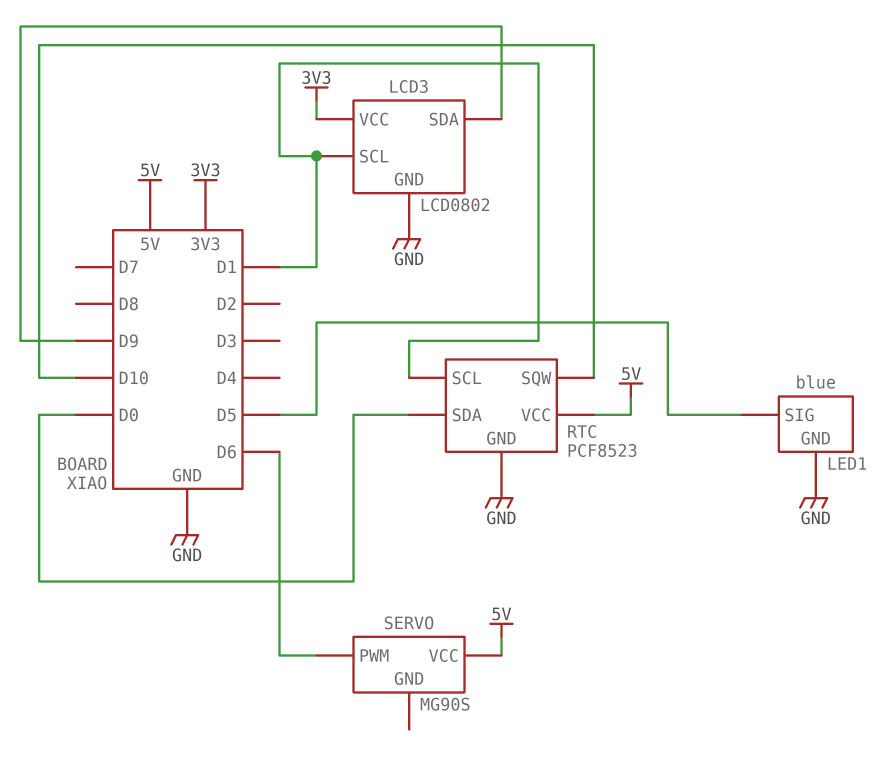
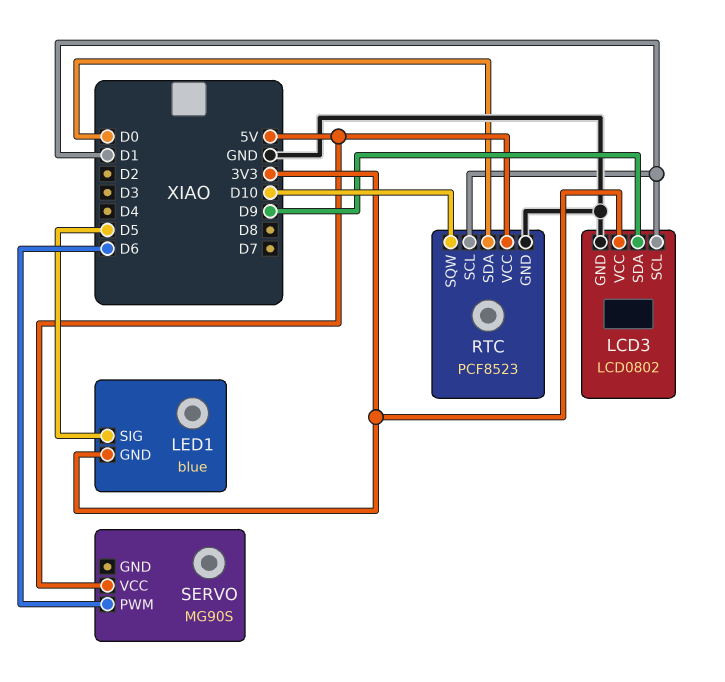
LED1 pin GND: GND -> 3V3

